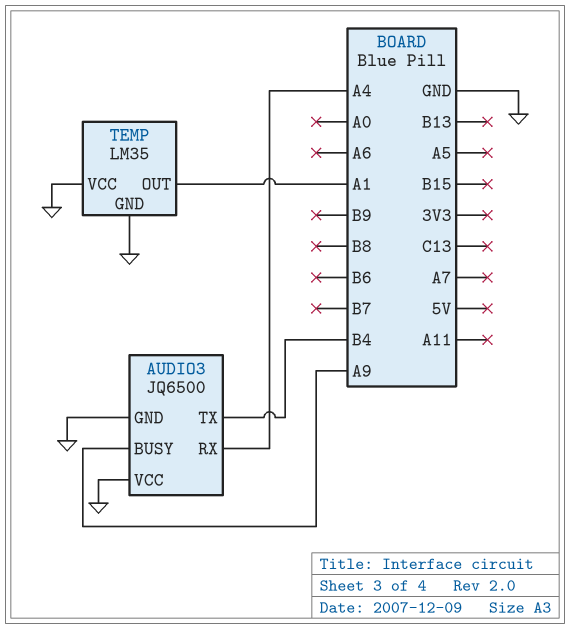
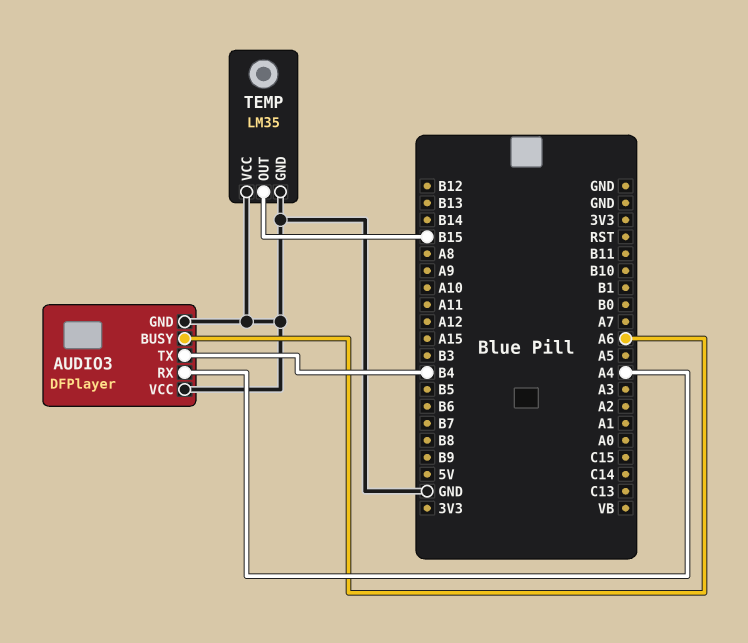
AUDIO3: JQ6500 -> DFPlayer
AUDIO3 pin BUSY: A9 -> A6
TEMP pin OUT: A1 -> B15

